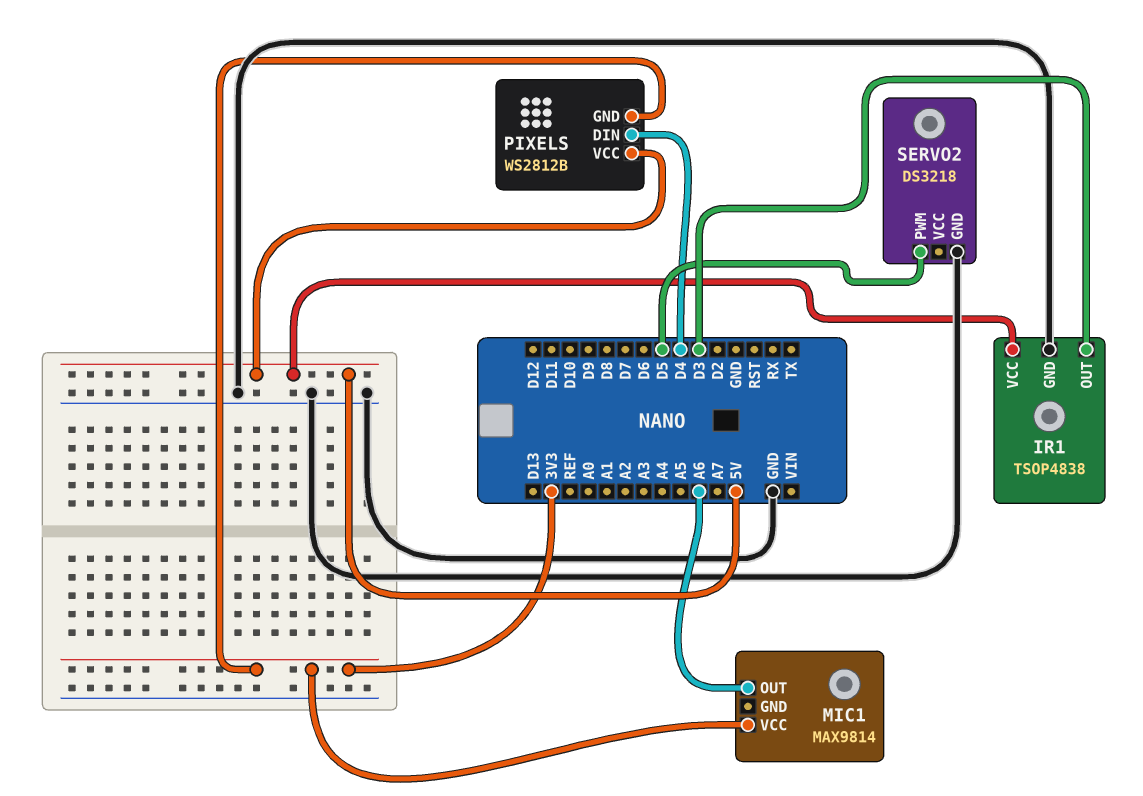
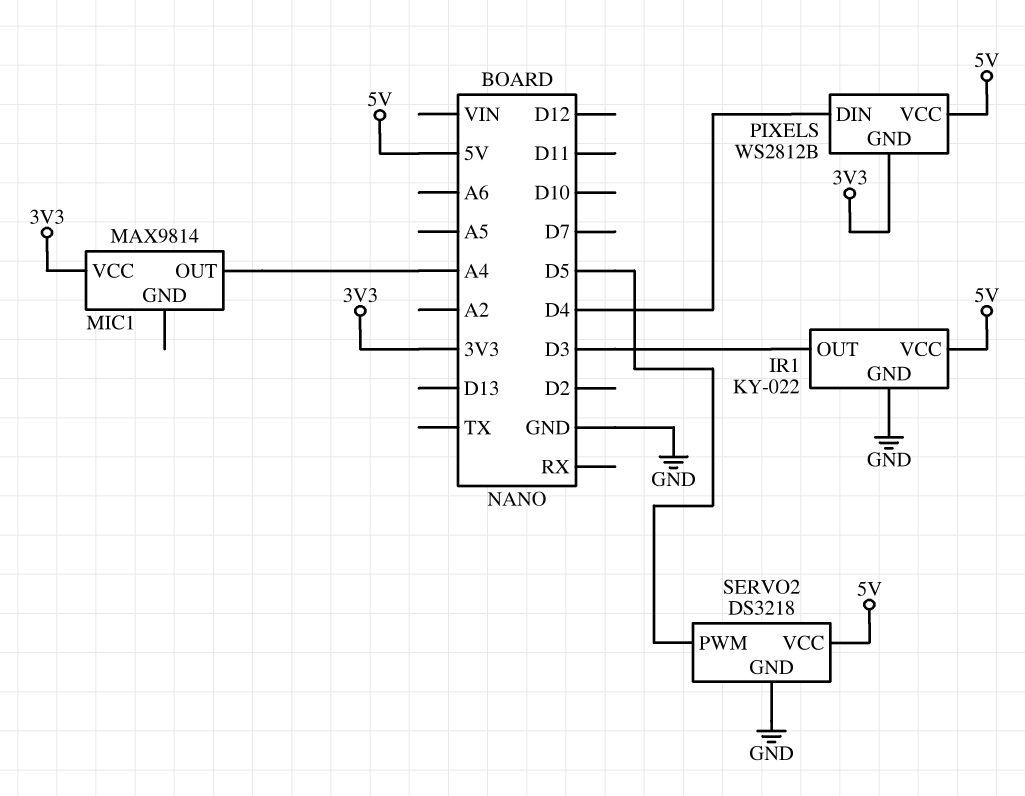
IR1: TSOP4838 -> KY-022
MIC1 pin OUT: A6 -> A4
SERVO2 pin VCC: none -> 5V

